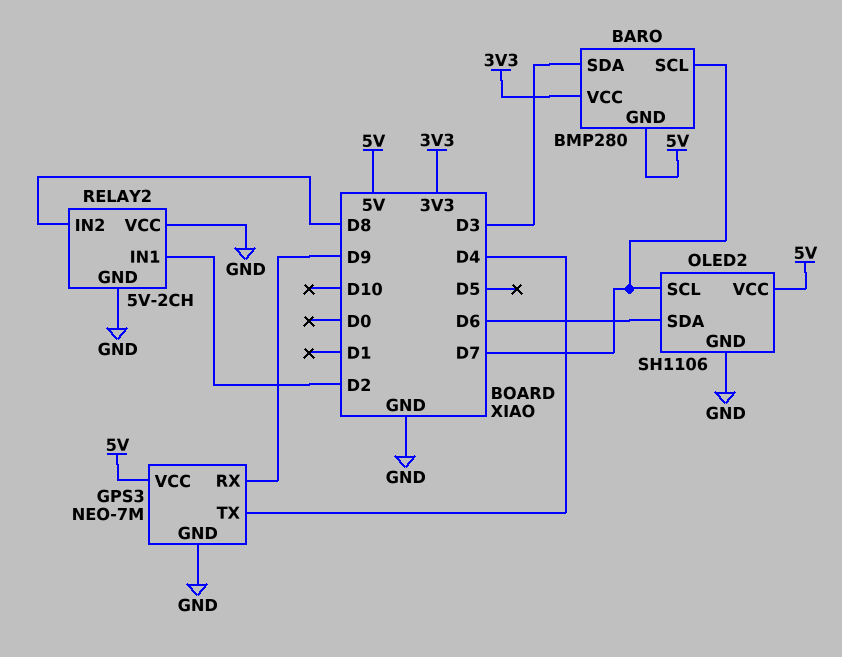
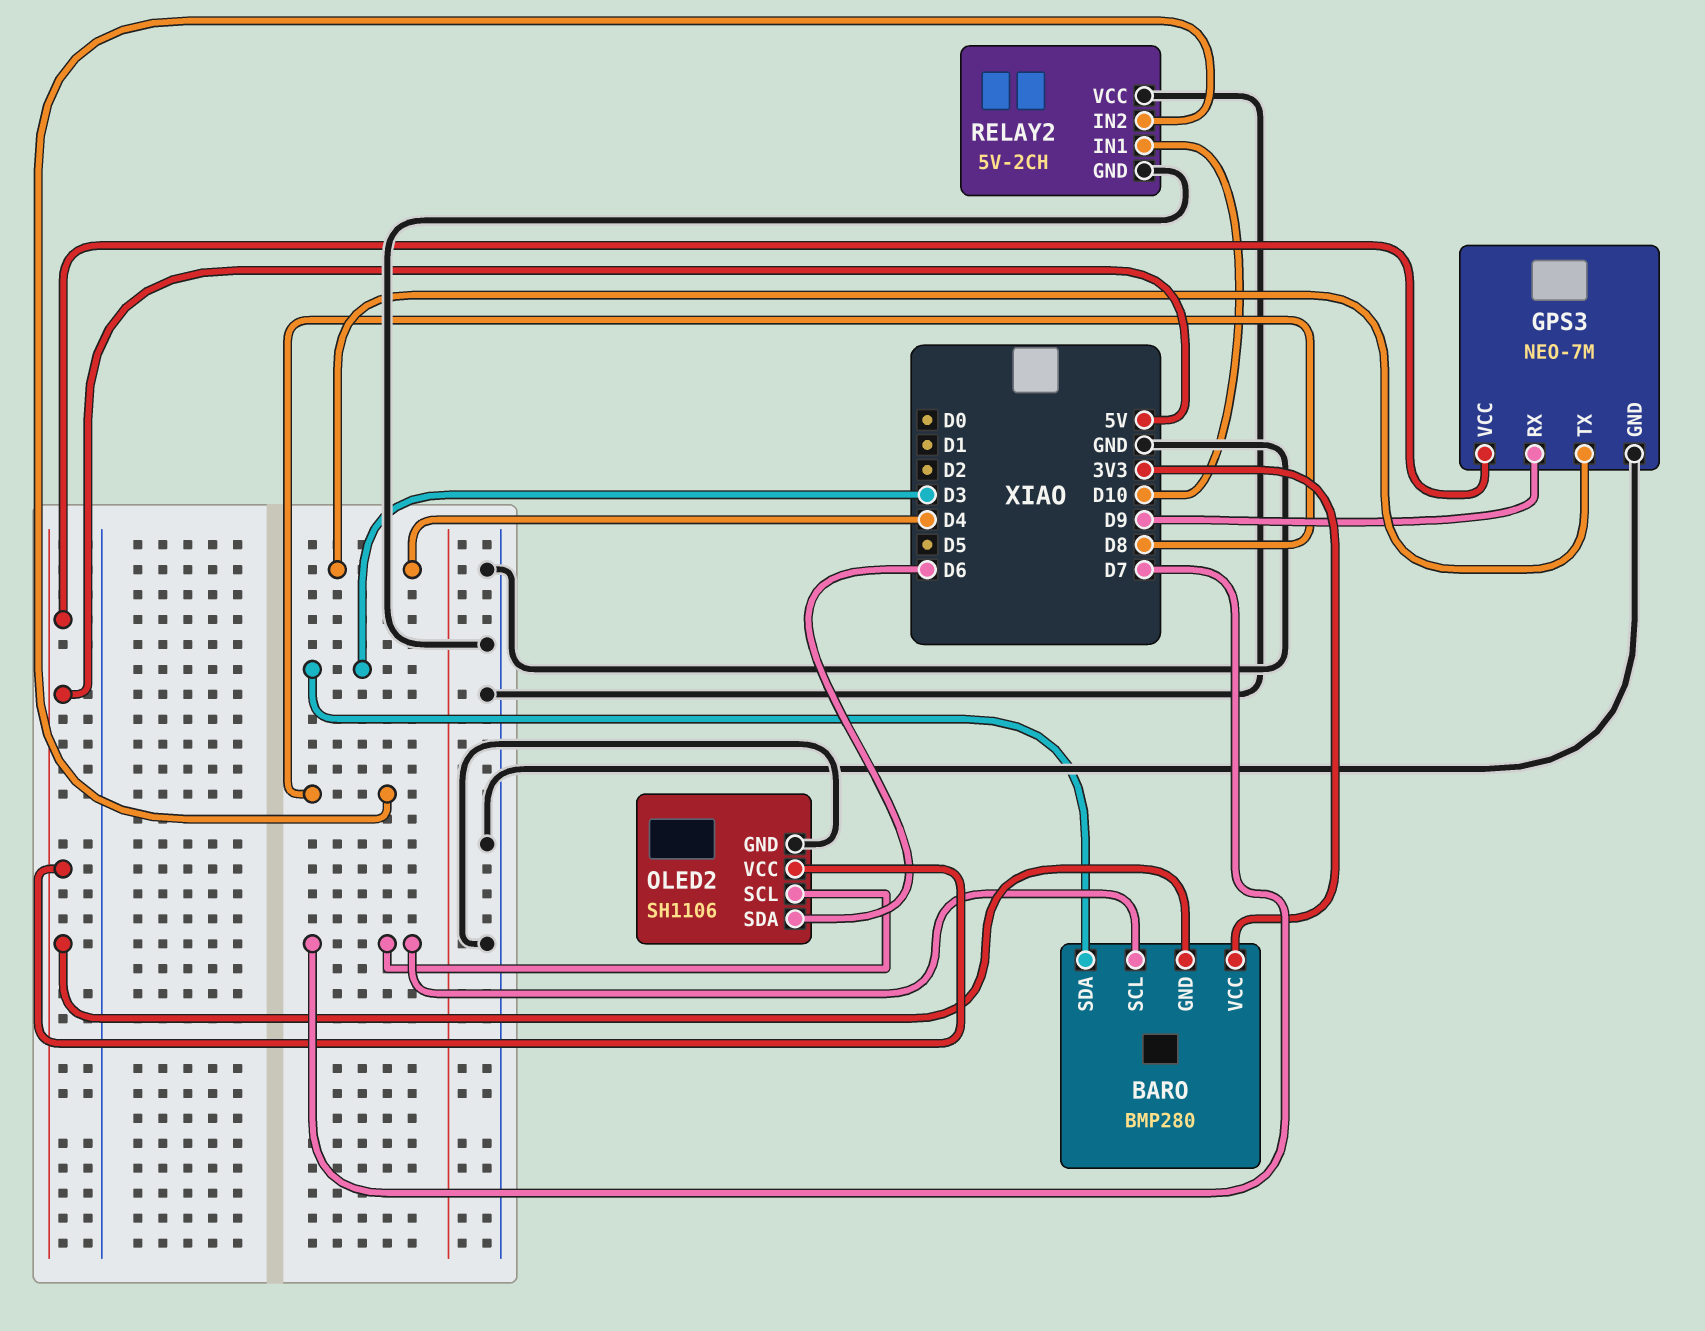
RELAY2 pin IN1: D2 -> D10

